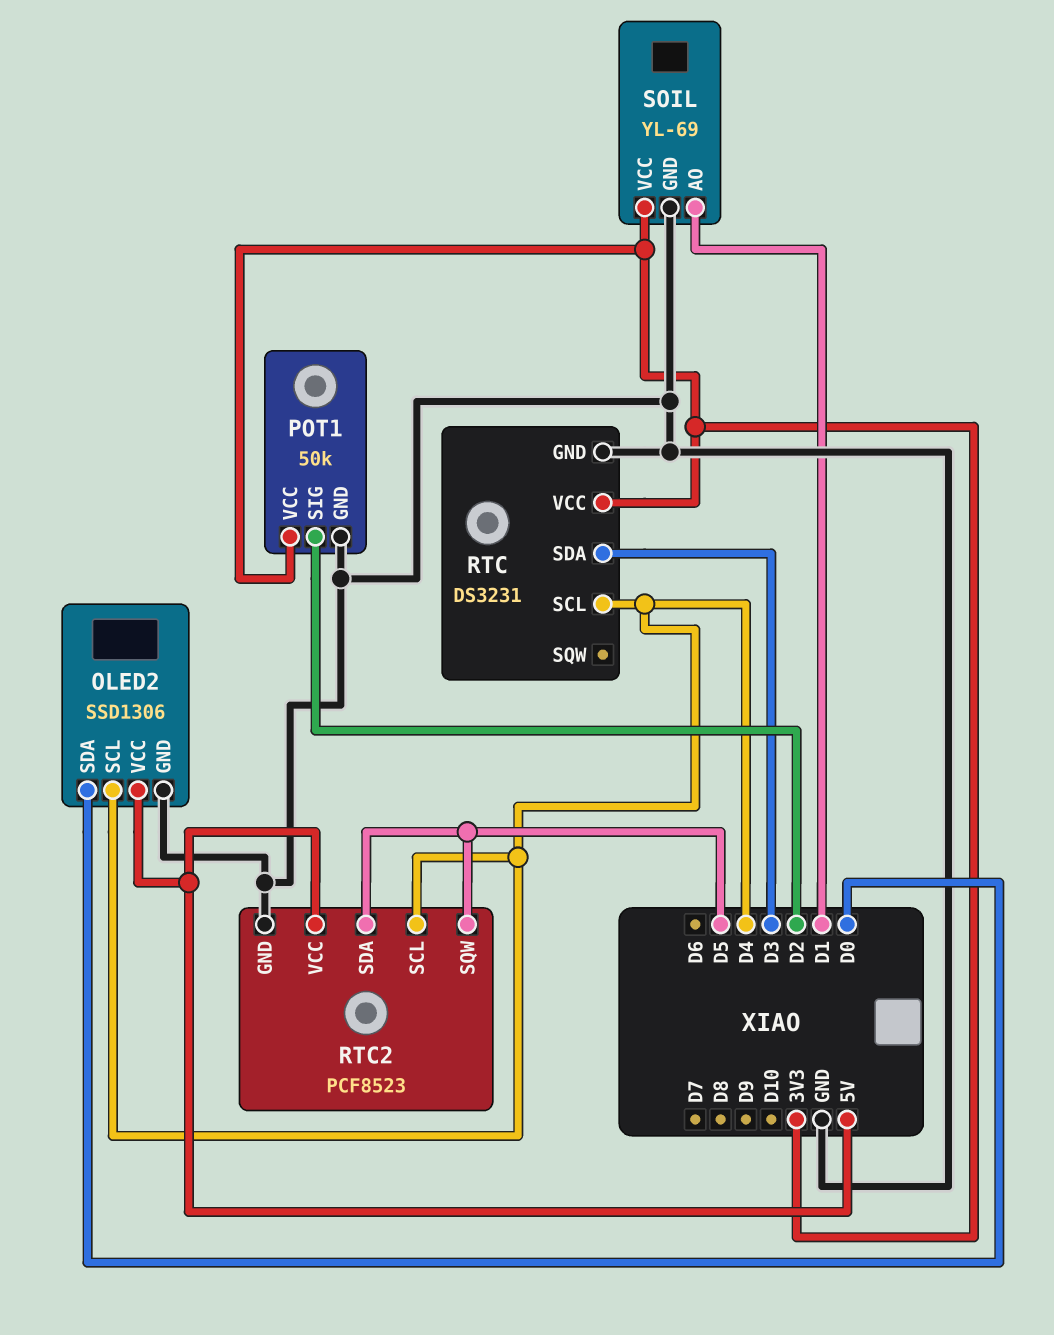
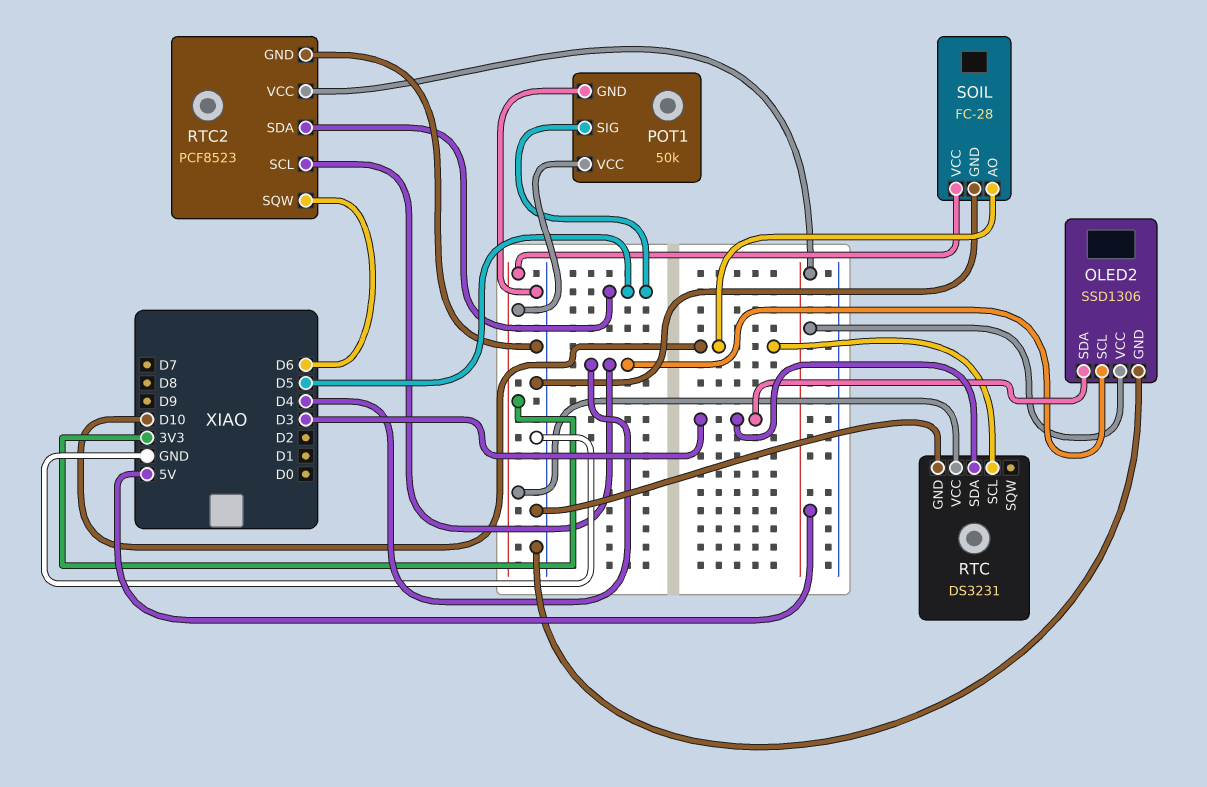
OLED2 pin SDA: D0 -> D3
POT1 pin SIG: D2 -> D5
RTC pin SCL: D4 -> D10
RTC2 pin SQW: D5 -> D6
SOIL: YL-69 -> FC-28
SOIL pin AO: D1 -> D10

